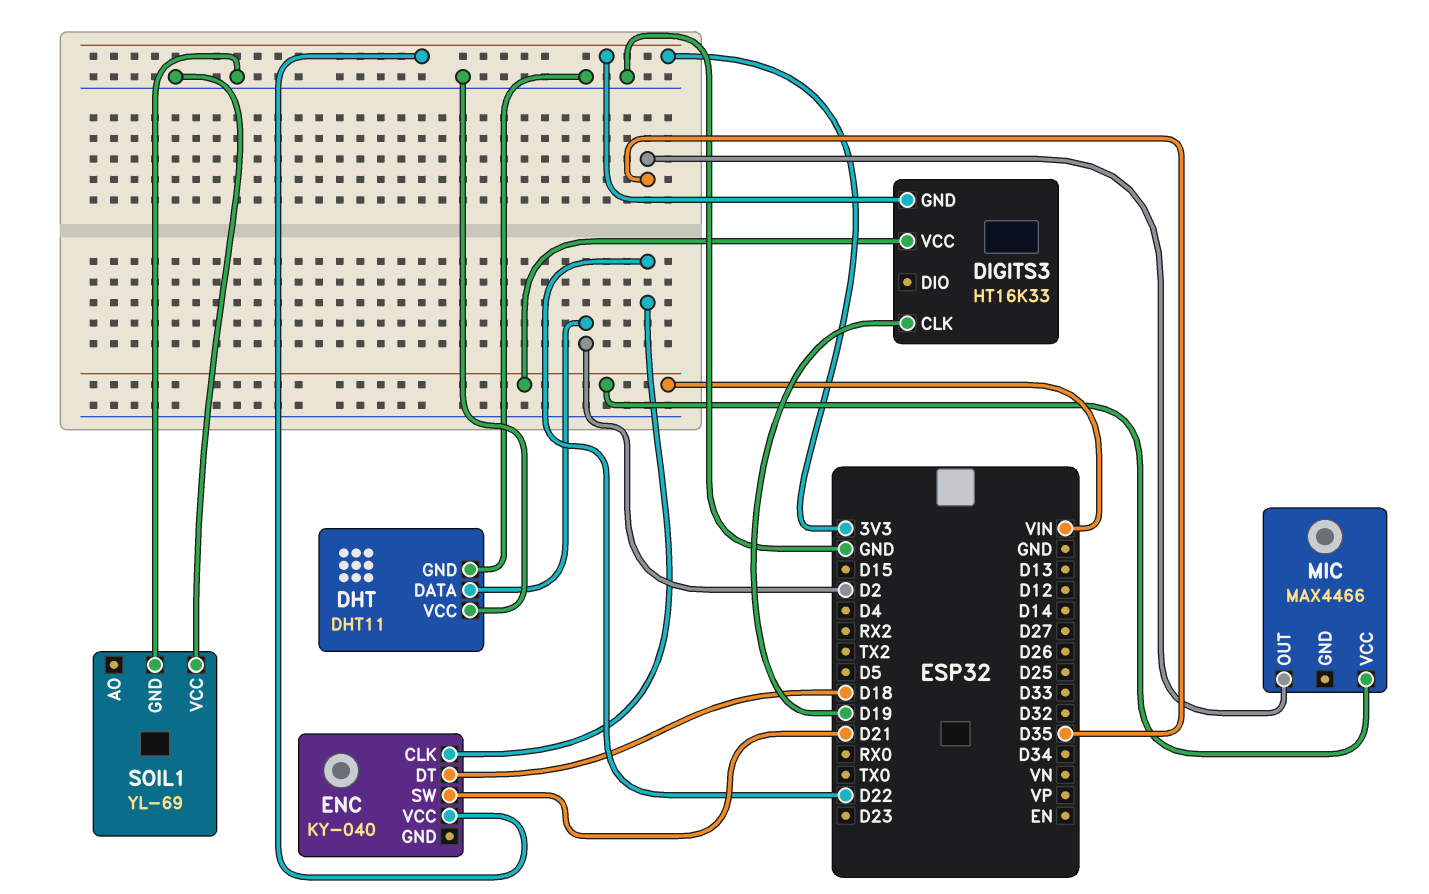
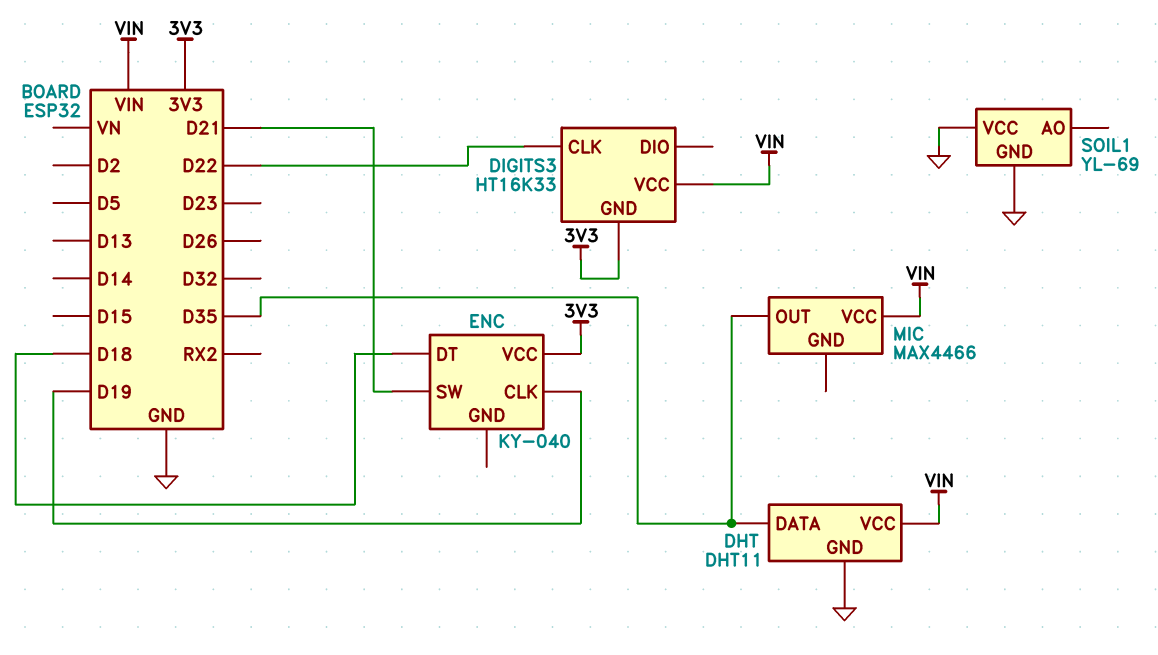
DHT pin DATA: D2 -> D35
DHT pin VCC: GND -> VIN
DIGITS3 pin CLK: D19 -> D22
ENC pin CLK: D22 -> D19

